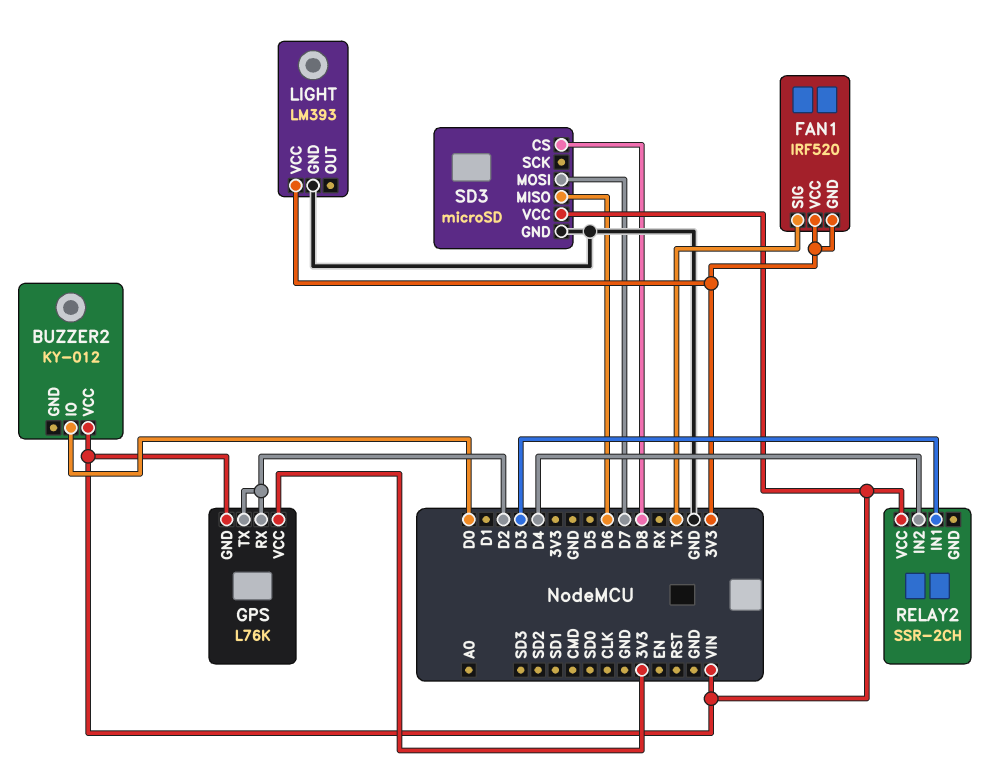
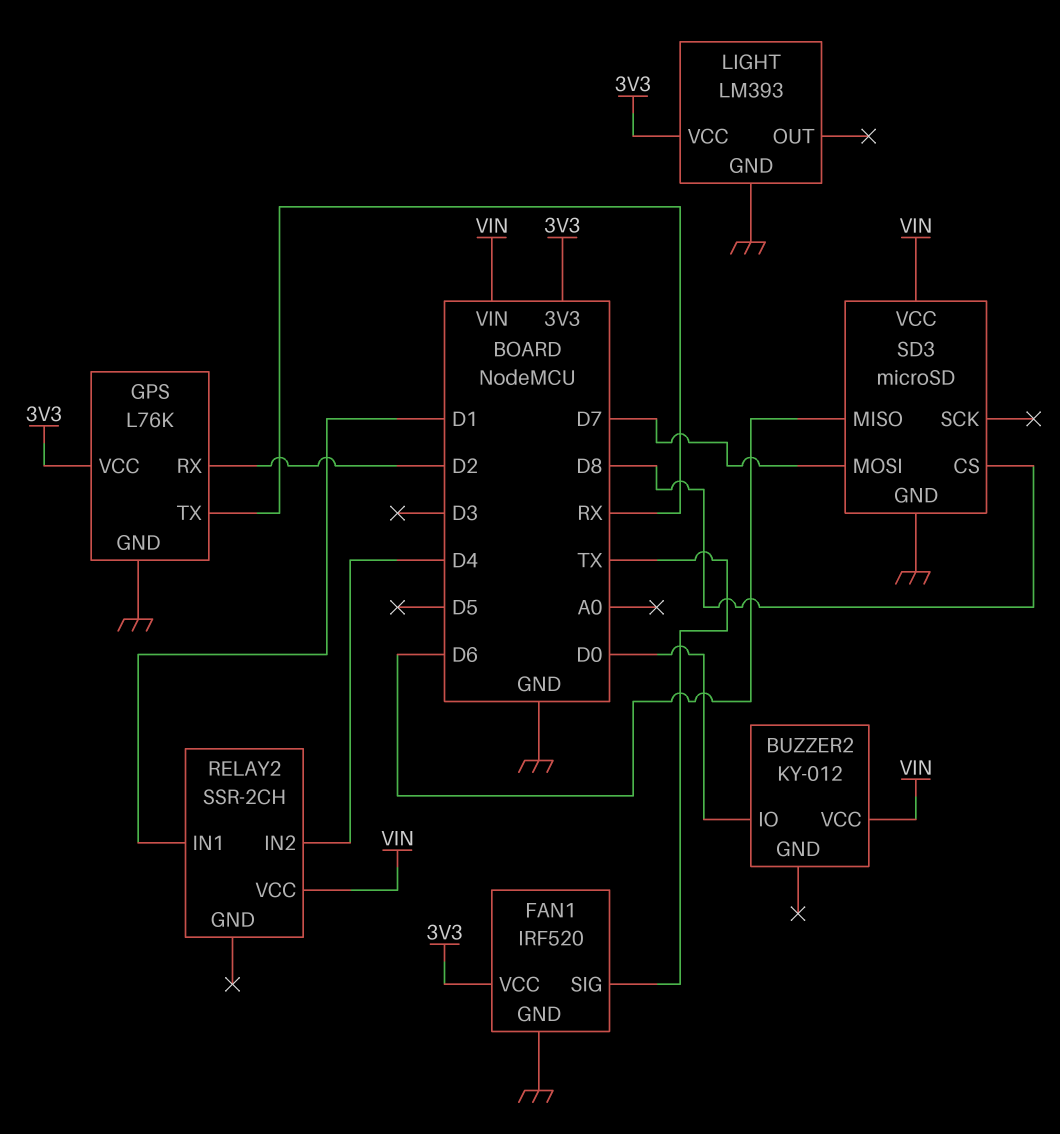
FAN1 pin GND: 3V3 -> GND
GPS pin GND: VIN -> GND
GPS pin TX: D2 -> RX
RELAY2 pin IN1: D3 -> D1

